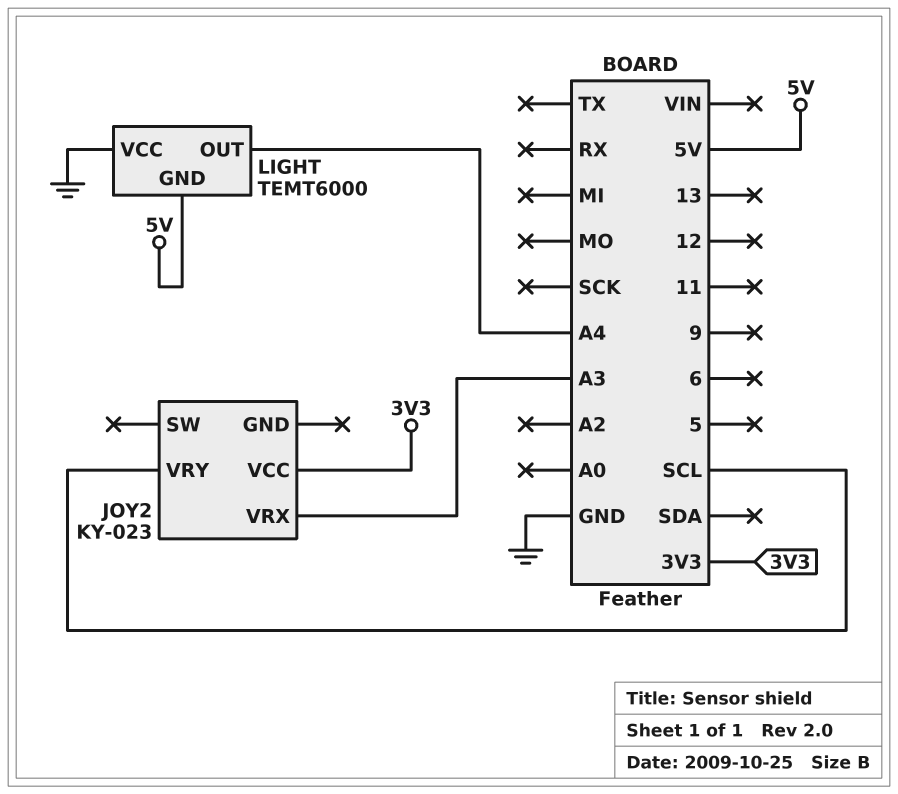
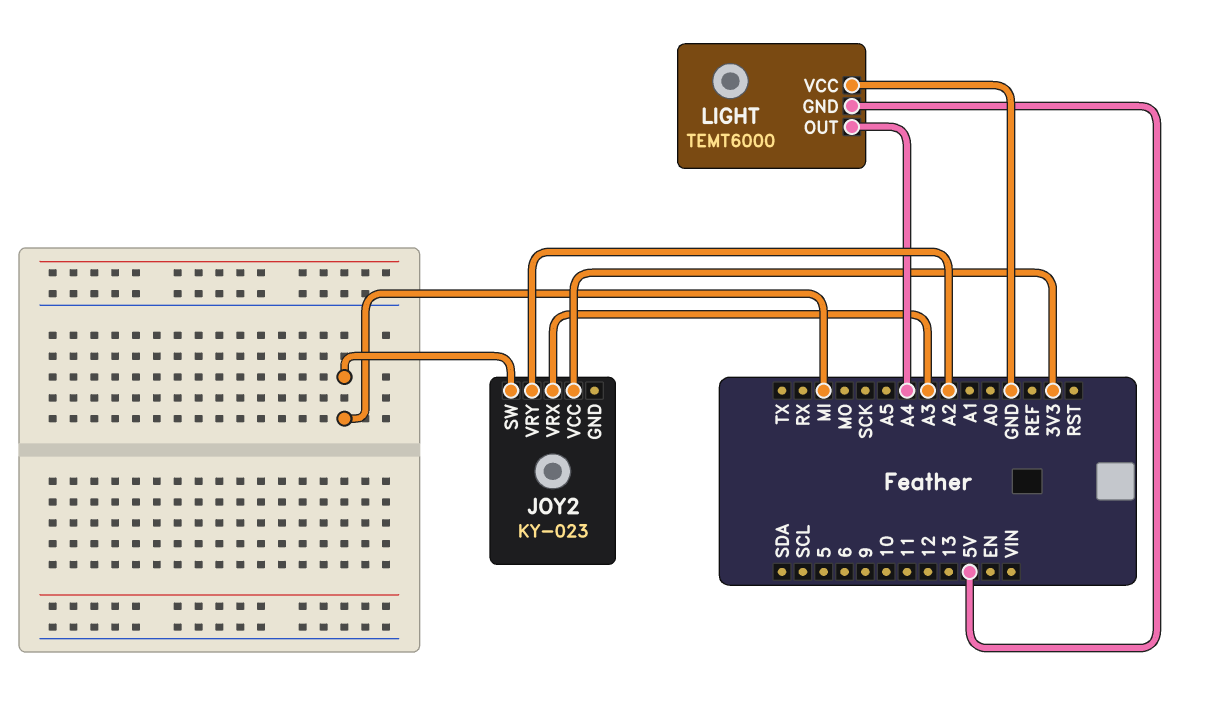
JOY2 pin SW: none -> MI
JOY2 pin VRY: SCL -> A2

